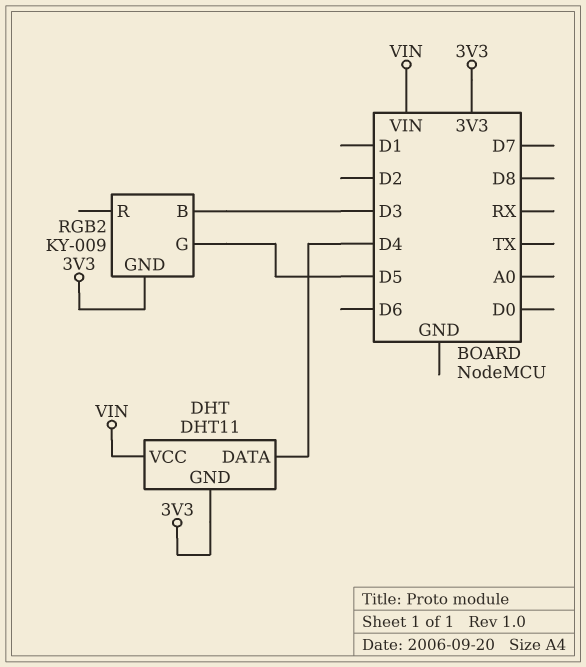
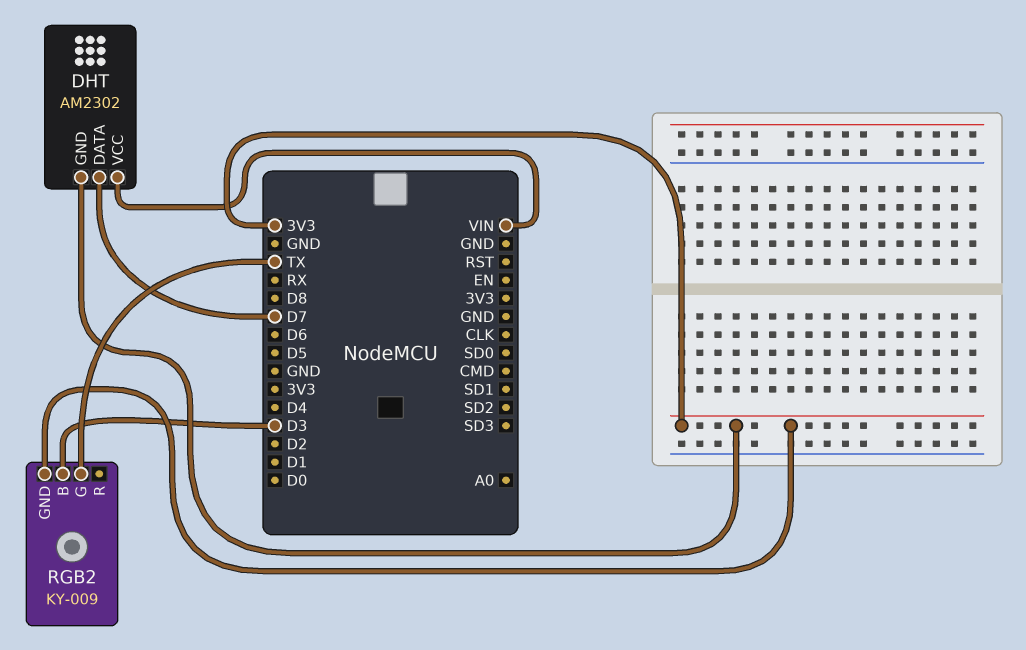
DHT: DHT11 -> AM2302
DHT pin DATA: D4 -> D7
RGB2 pin G: D5 -> TX

